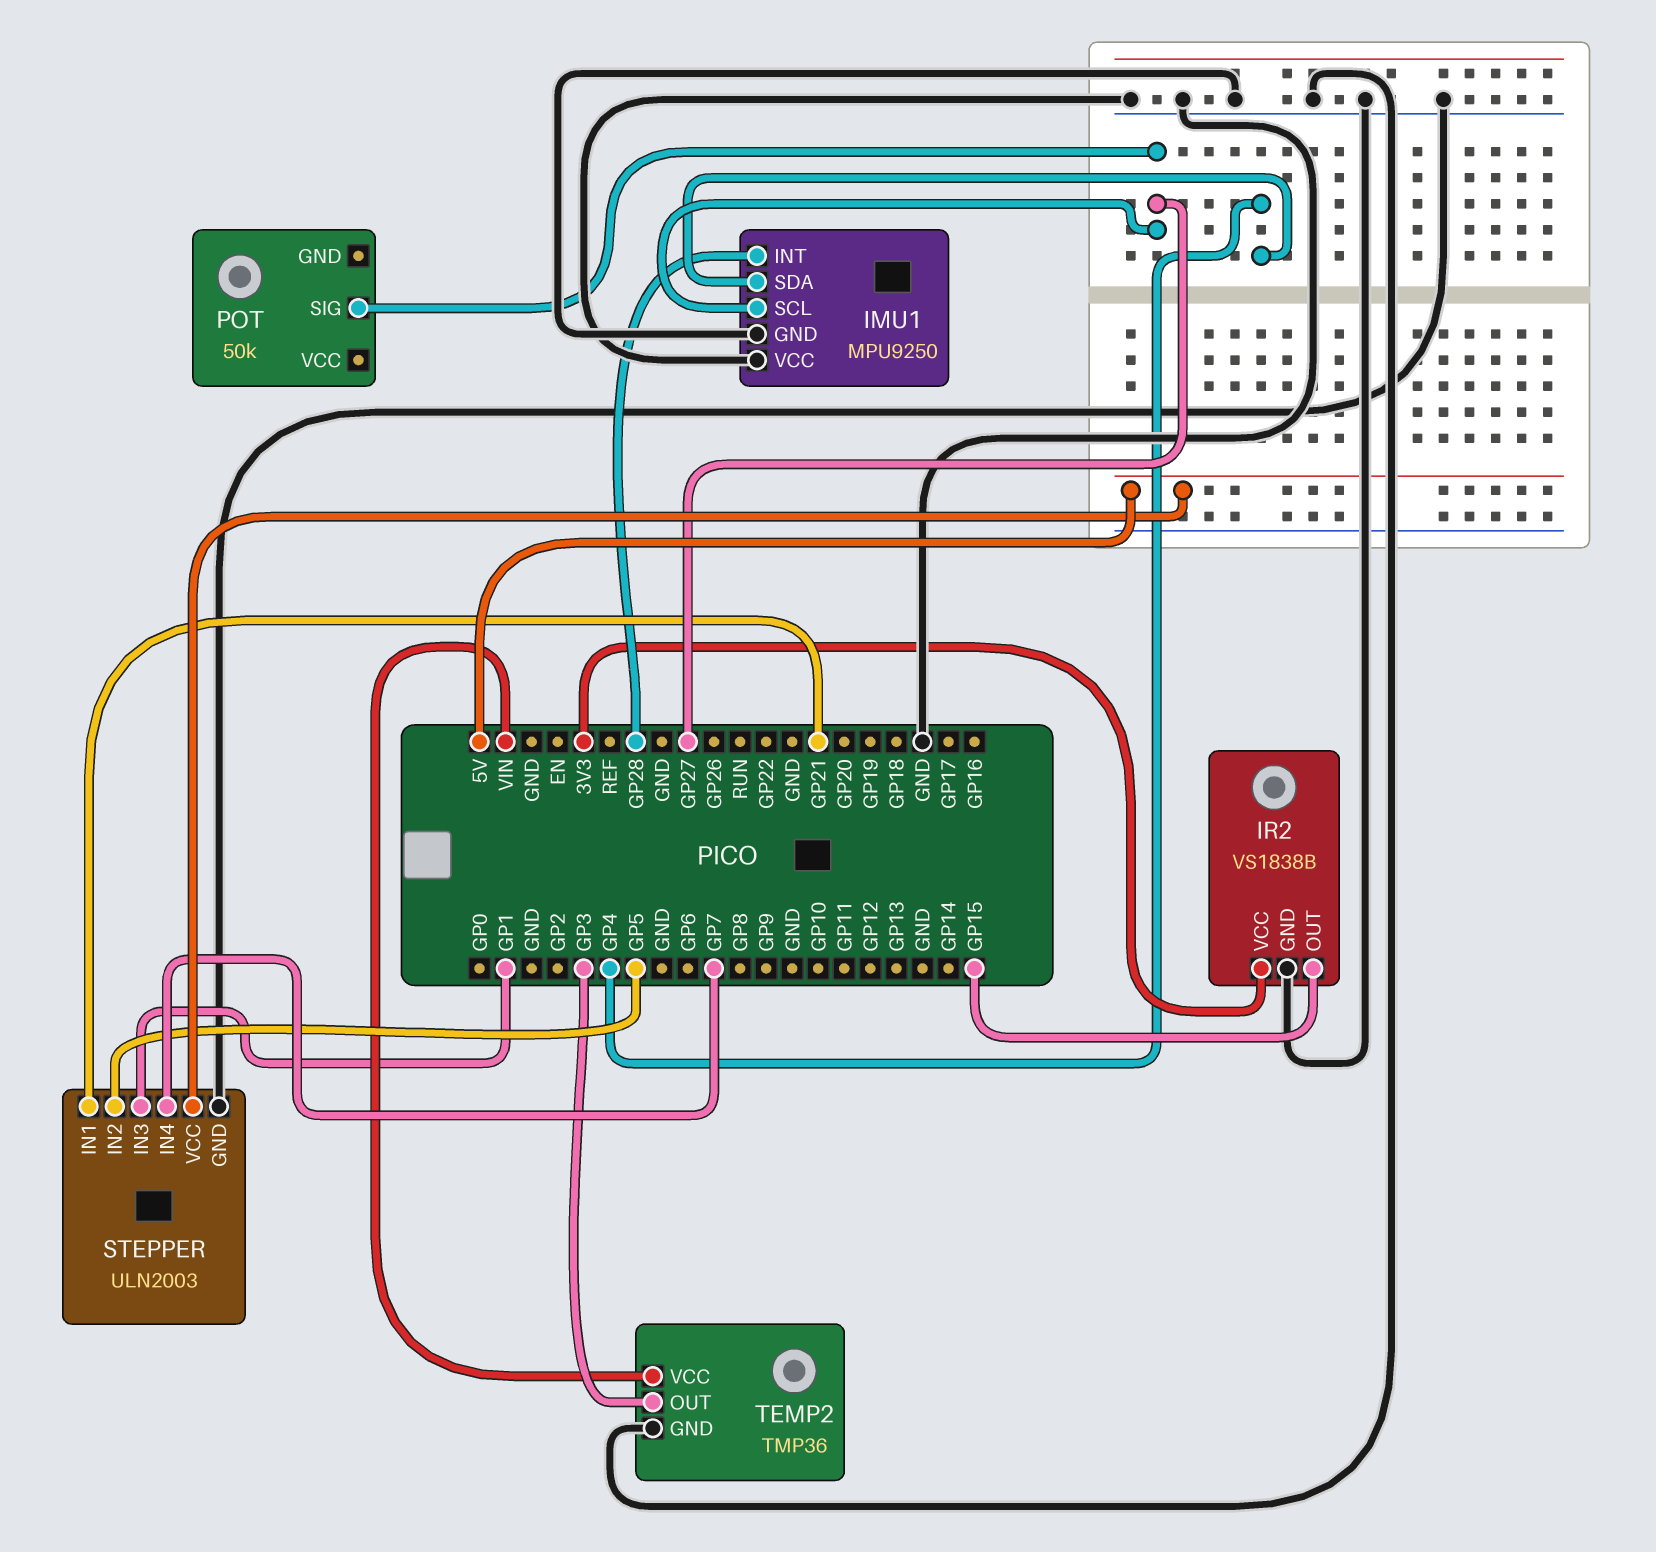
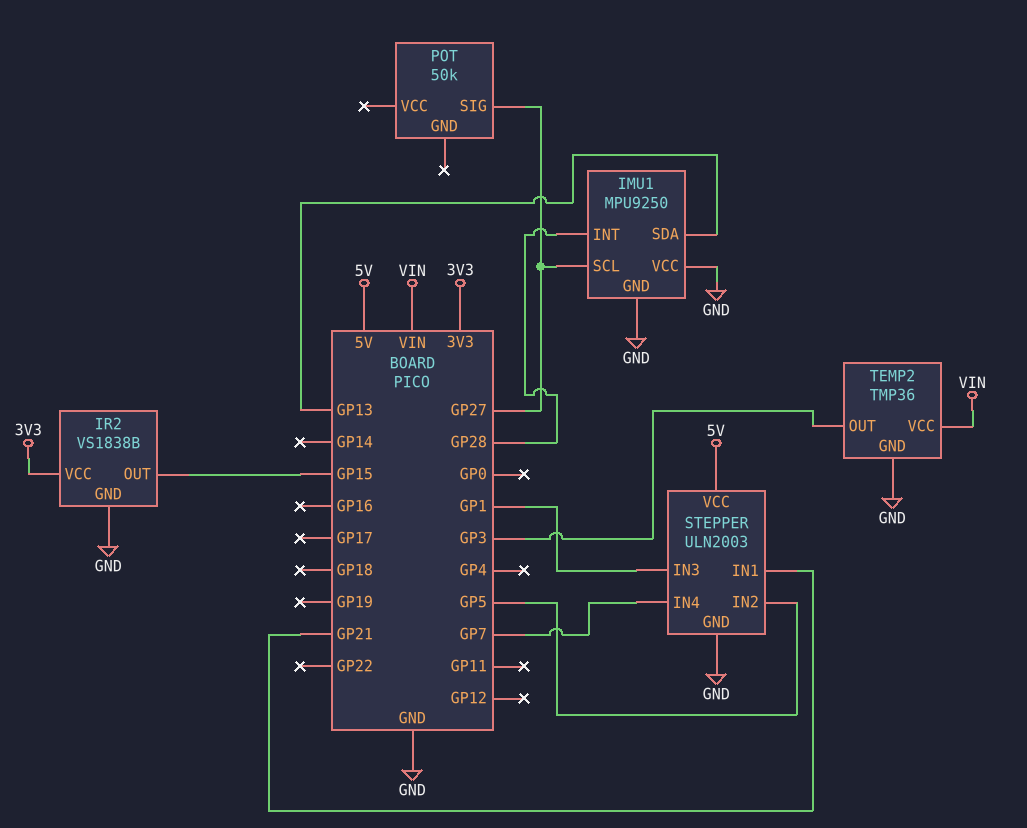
IMU1 pin SDA: GP4 -> GP13

